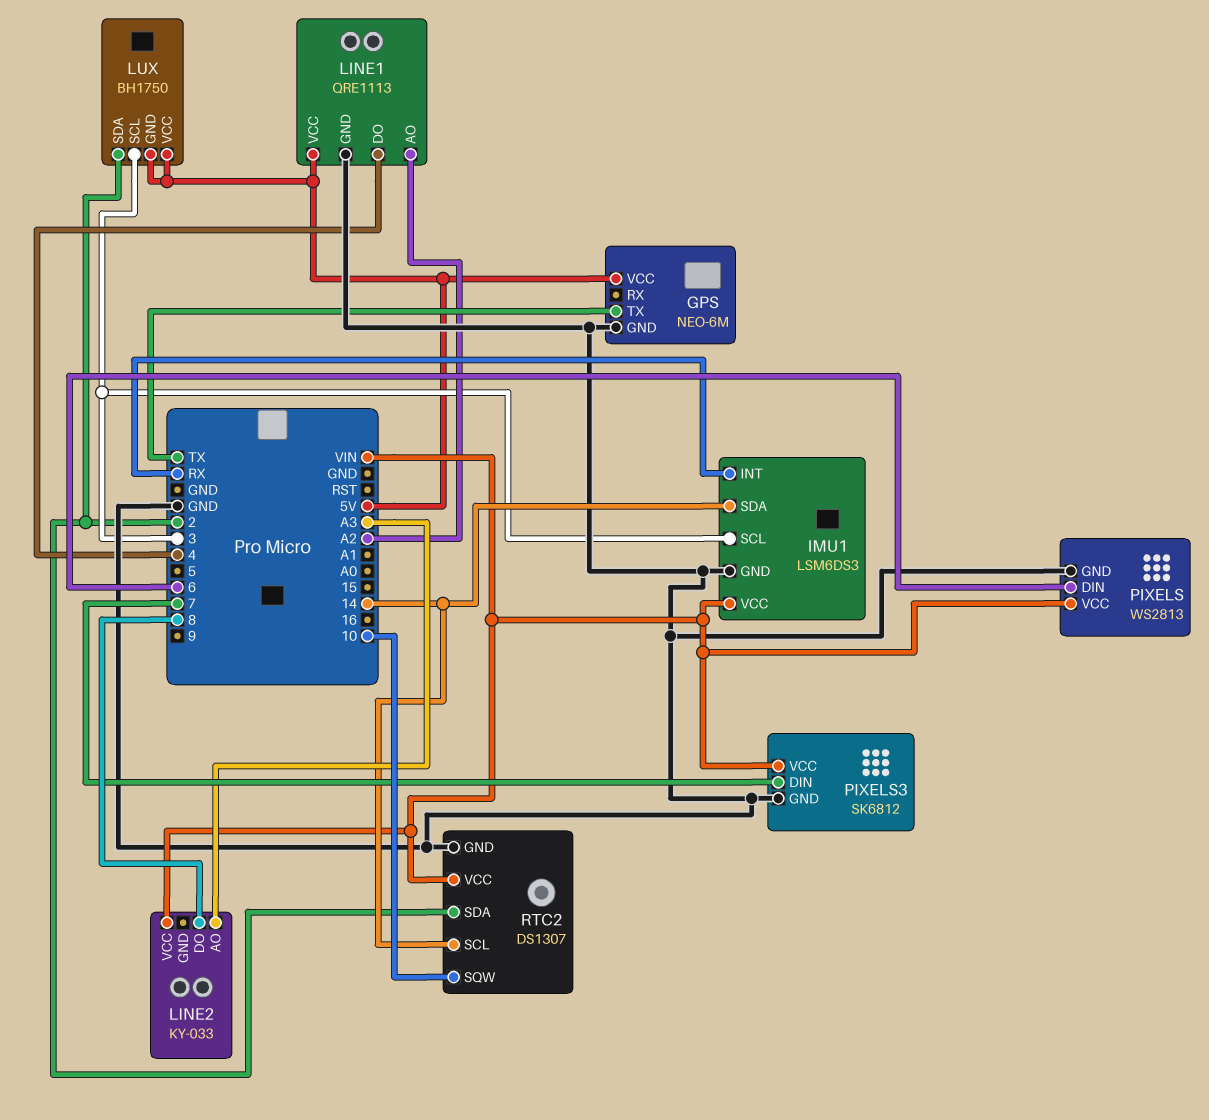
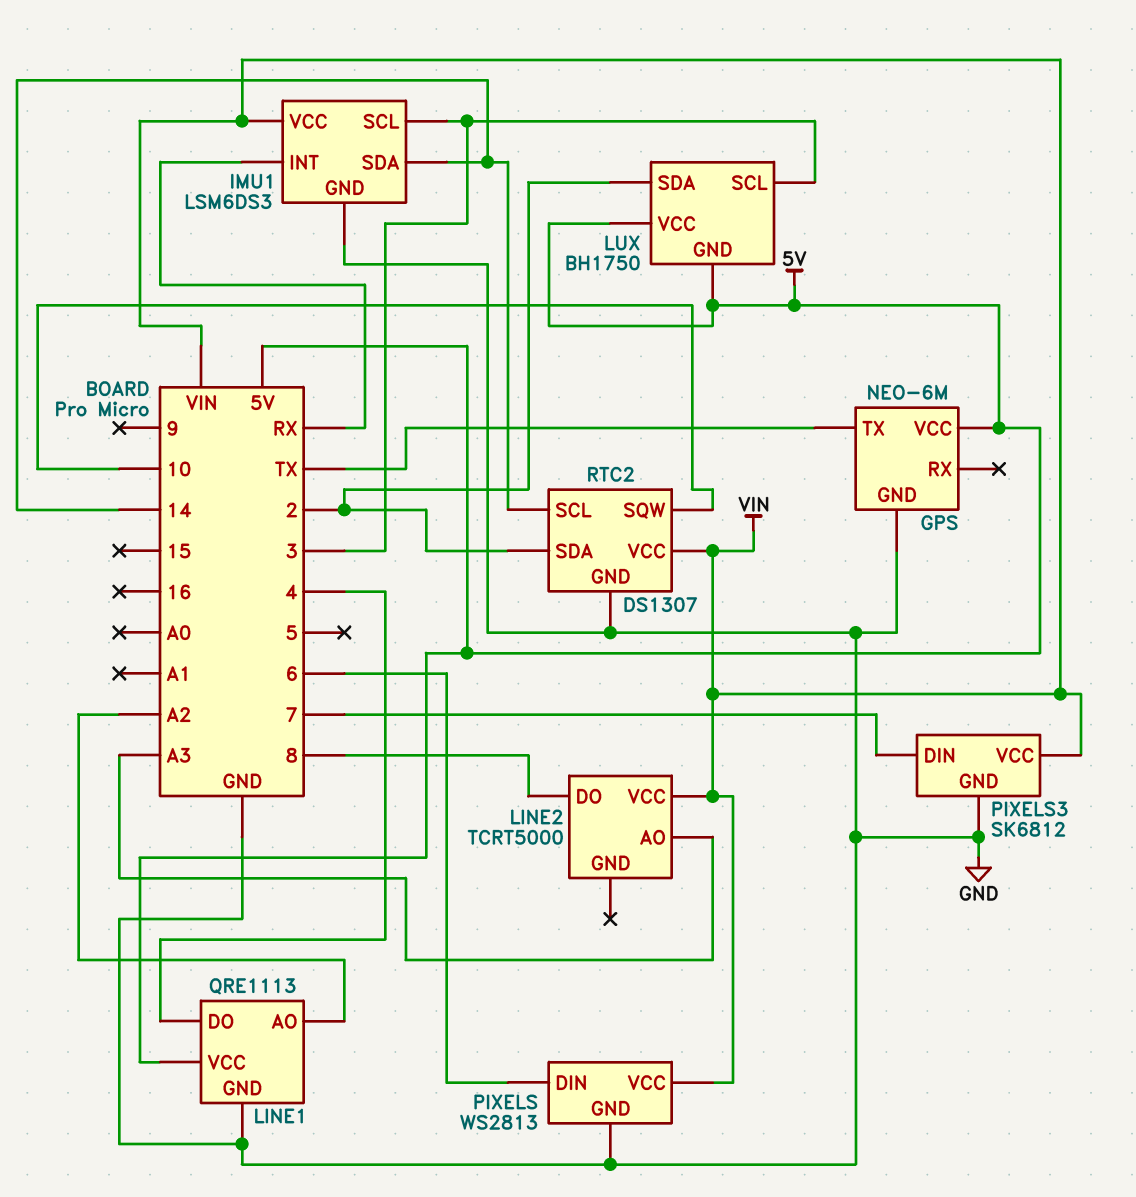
LINE2: KY-033 -> TCRT5000

